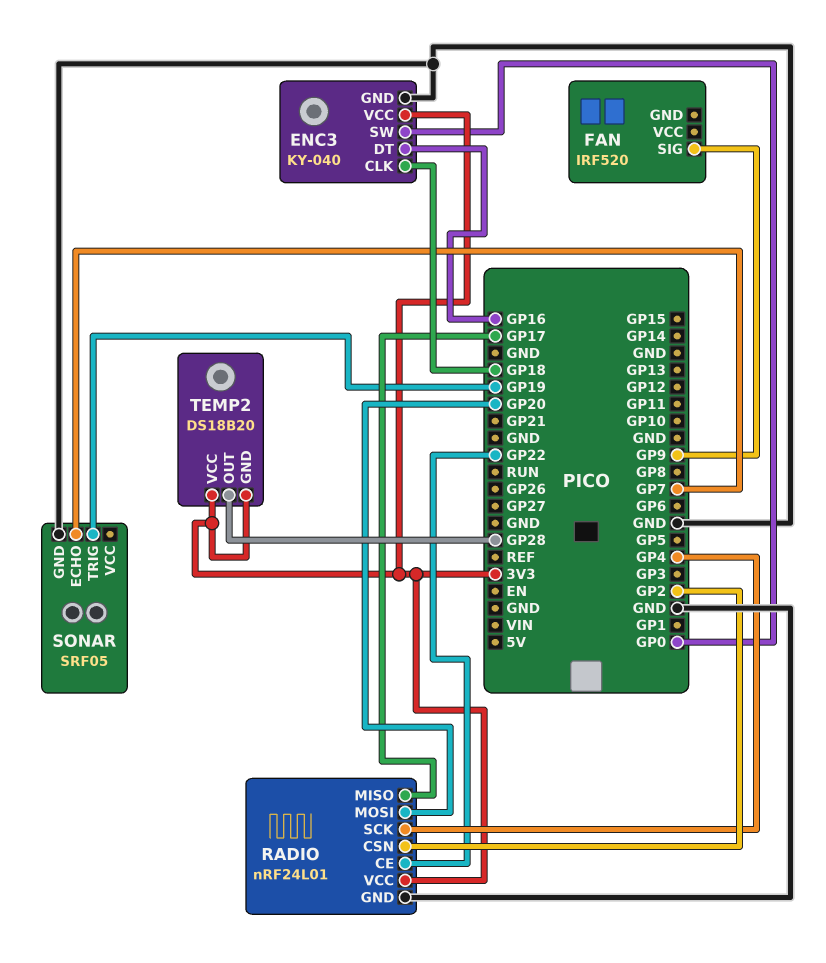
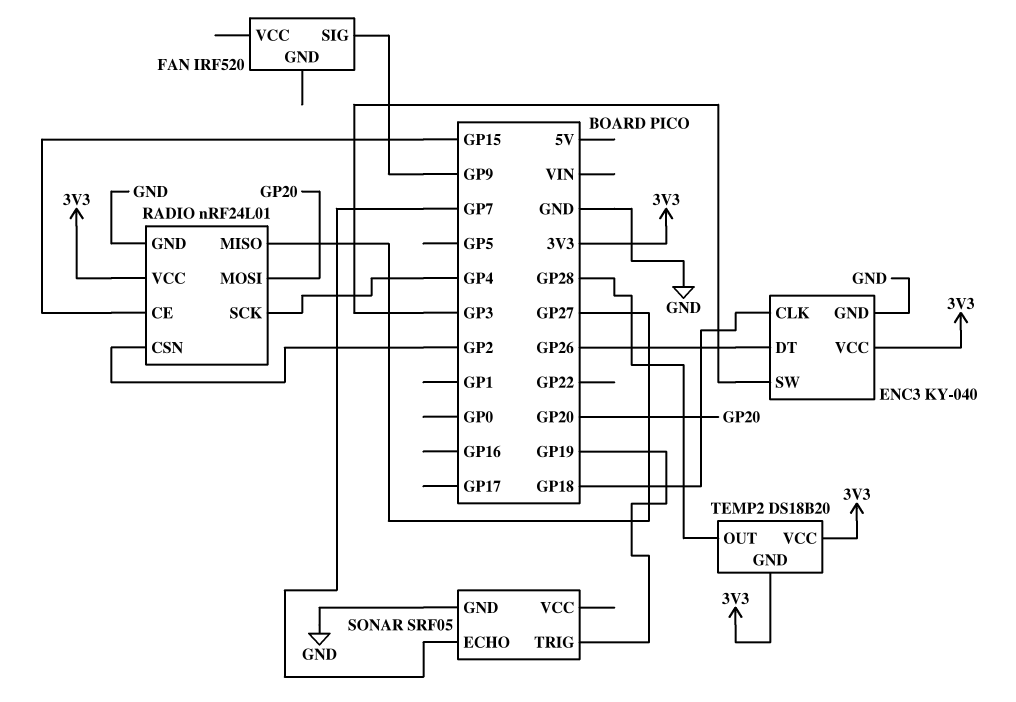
ENC3 pin DT: GP16 -> GP26
ENC3 pin SW: GP0 -> GP3
RADIO pin CE: GP22 -> GP15
RADIO pin MISO: GP17 -> GP27

